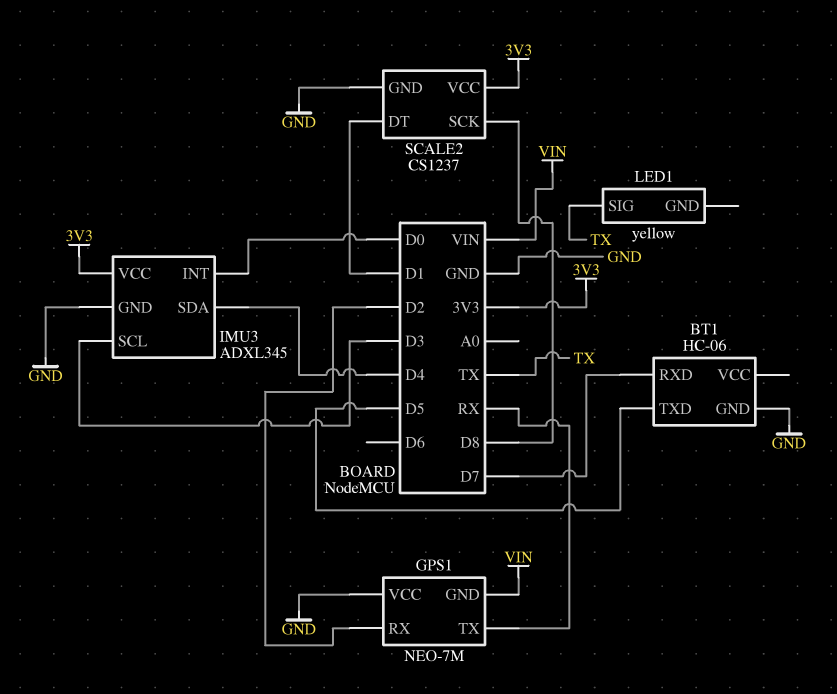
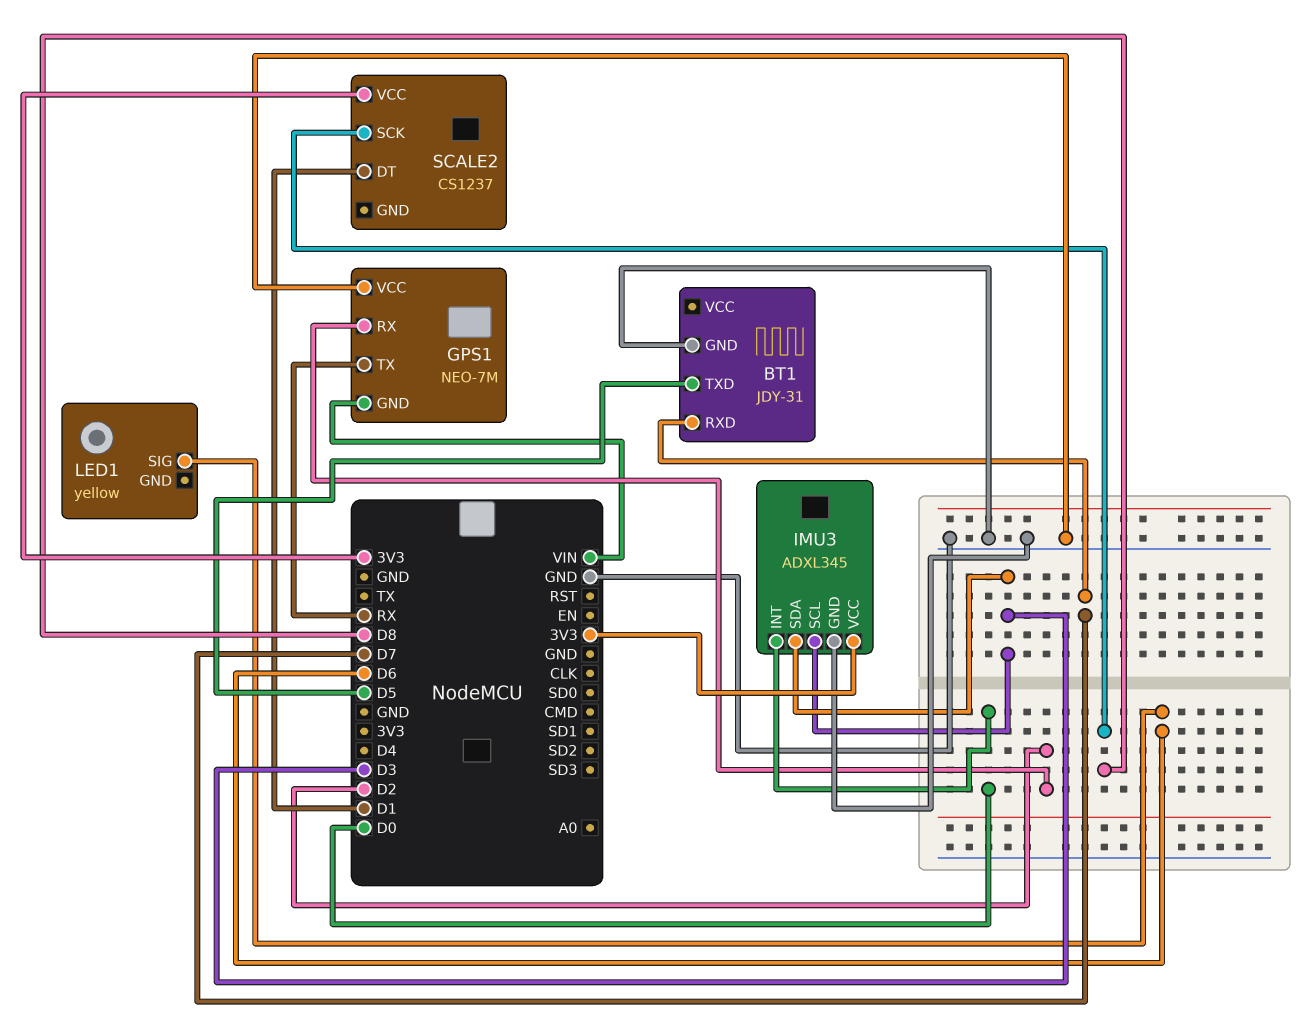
BT1: HC-06 -> JDY-31
IMU3 pin SDA: D4 -> D3
LED1 pin SIG: TX -> D6
SCALE2 pin GND: GND -> none

